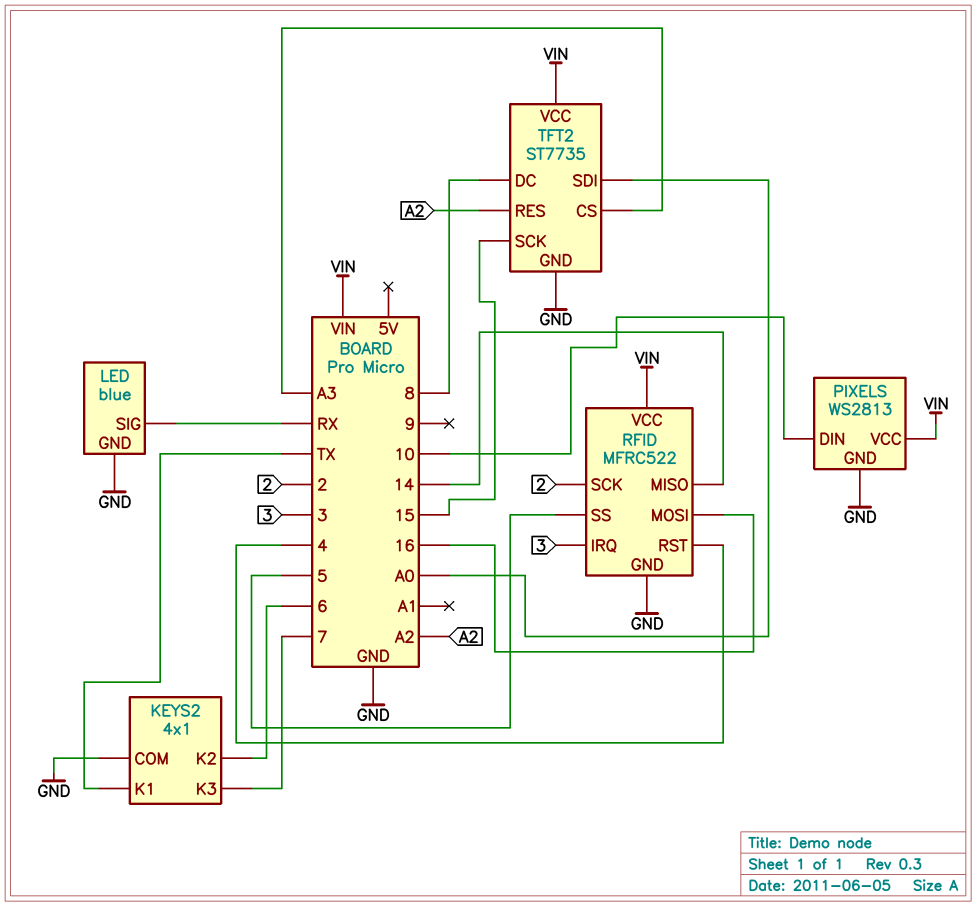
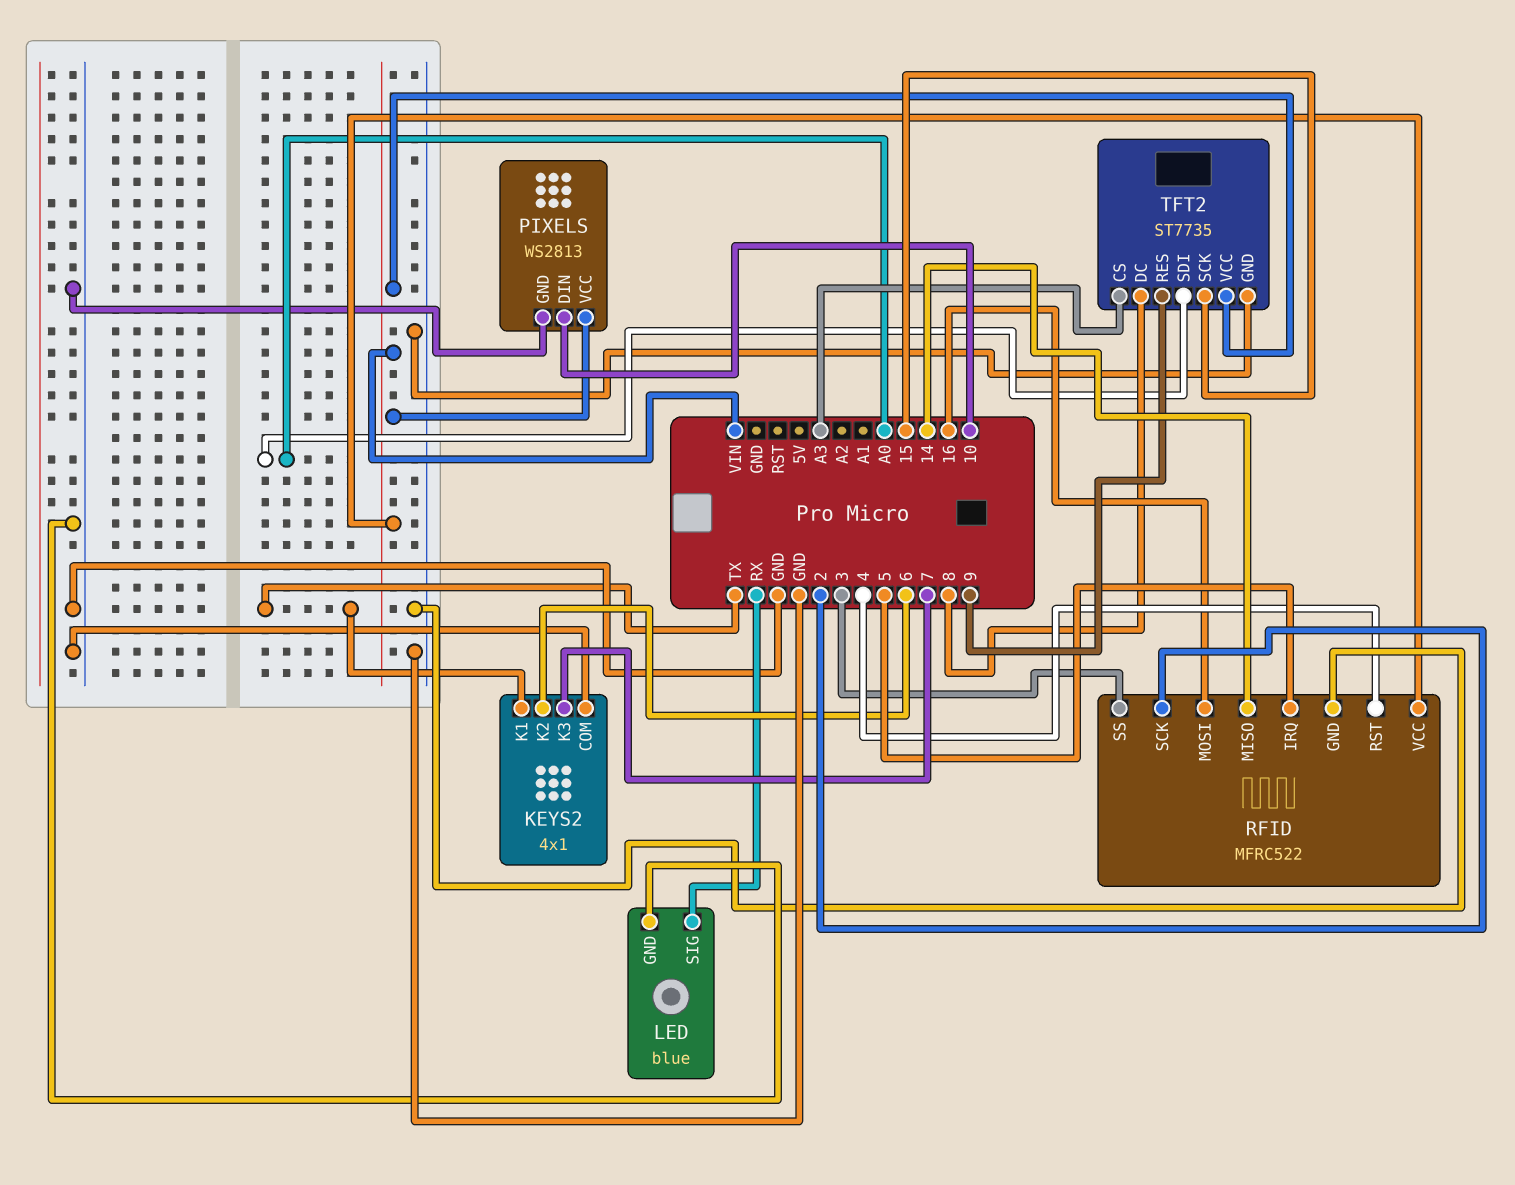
RFID pin IRQ: 3 -> 5
RFID pin SS: 5 -> 3
TFT2 pin RES: A2 -> 9

